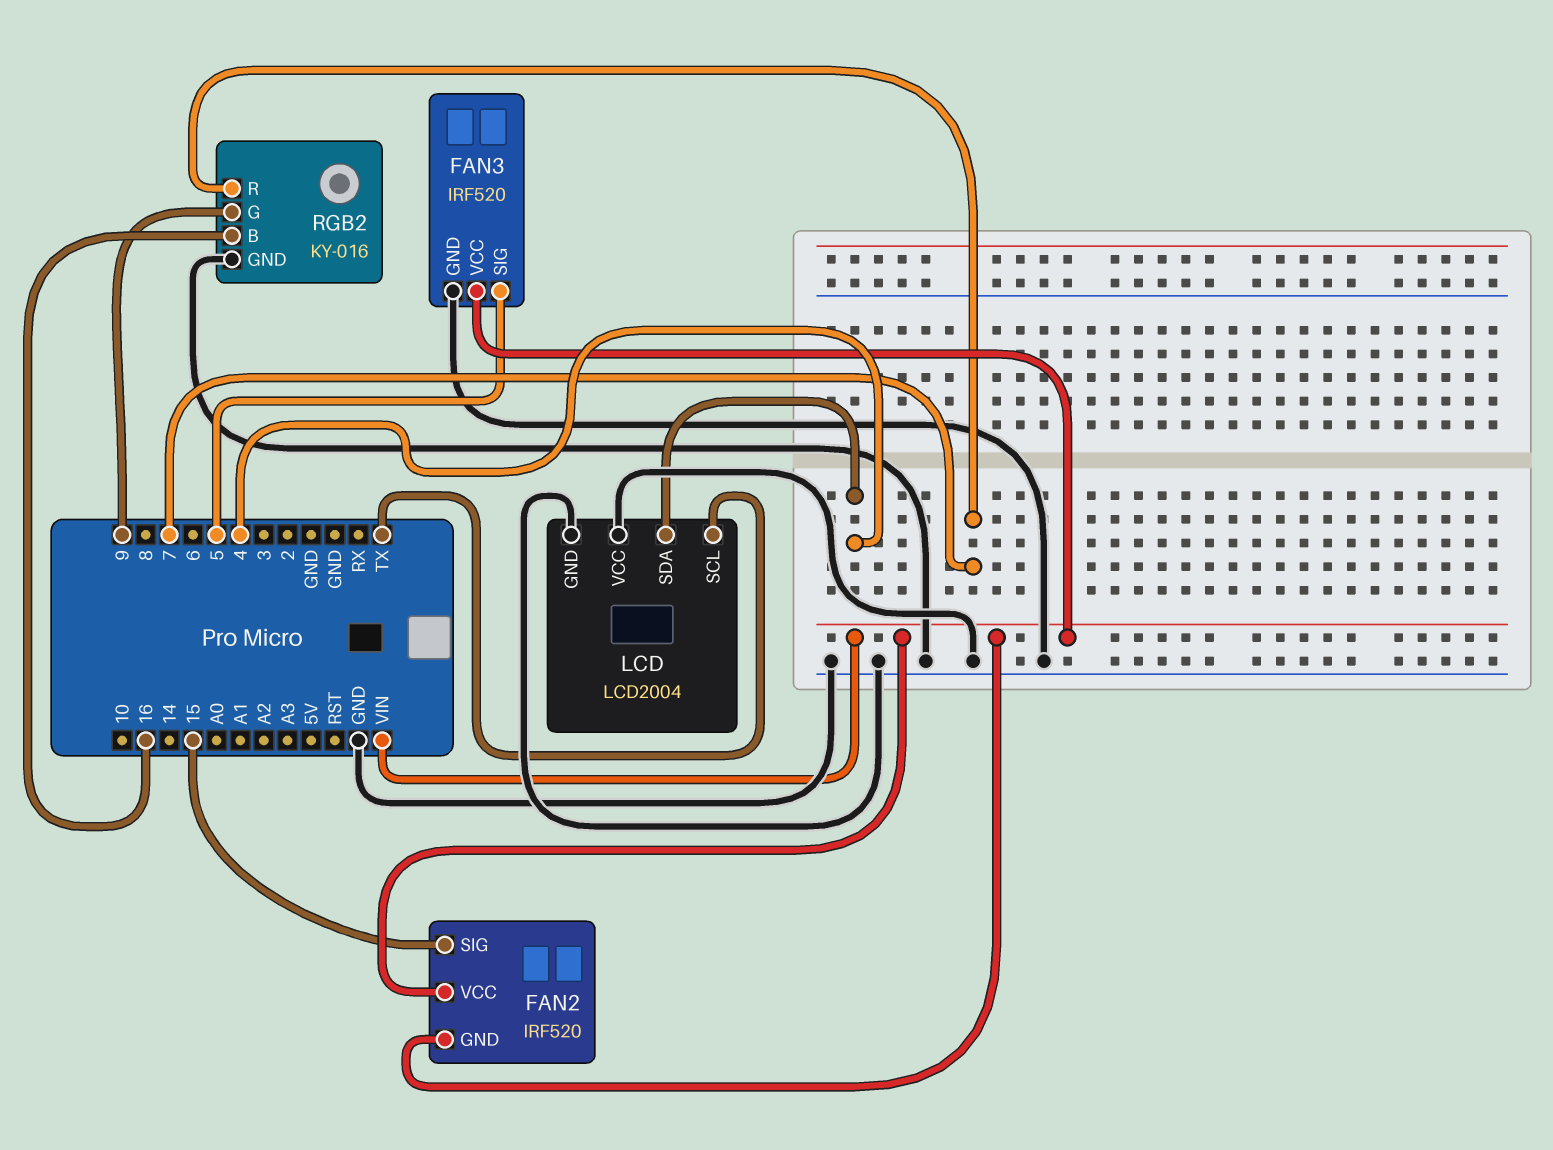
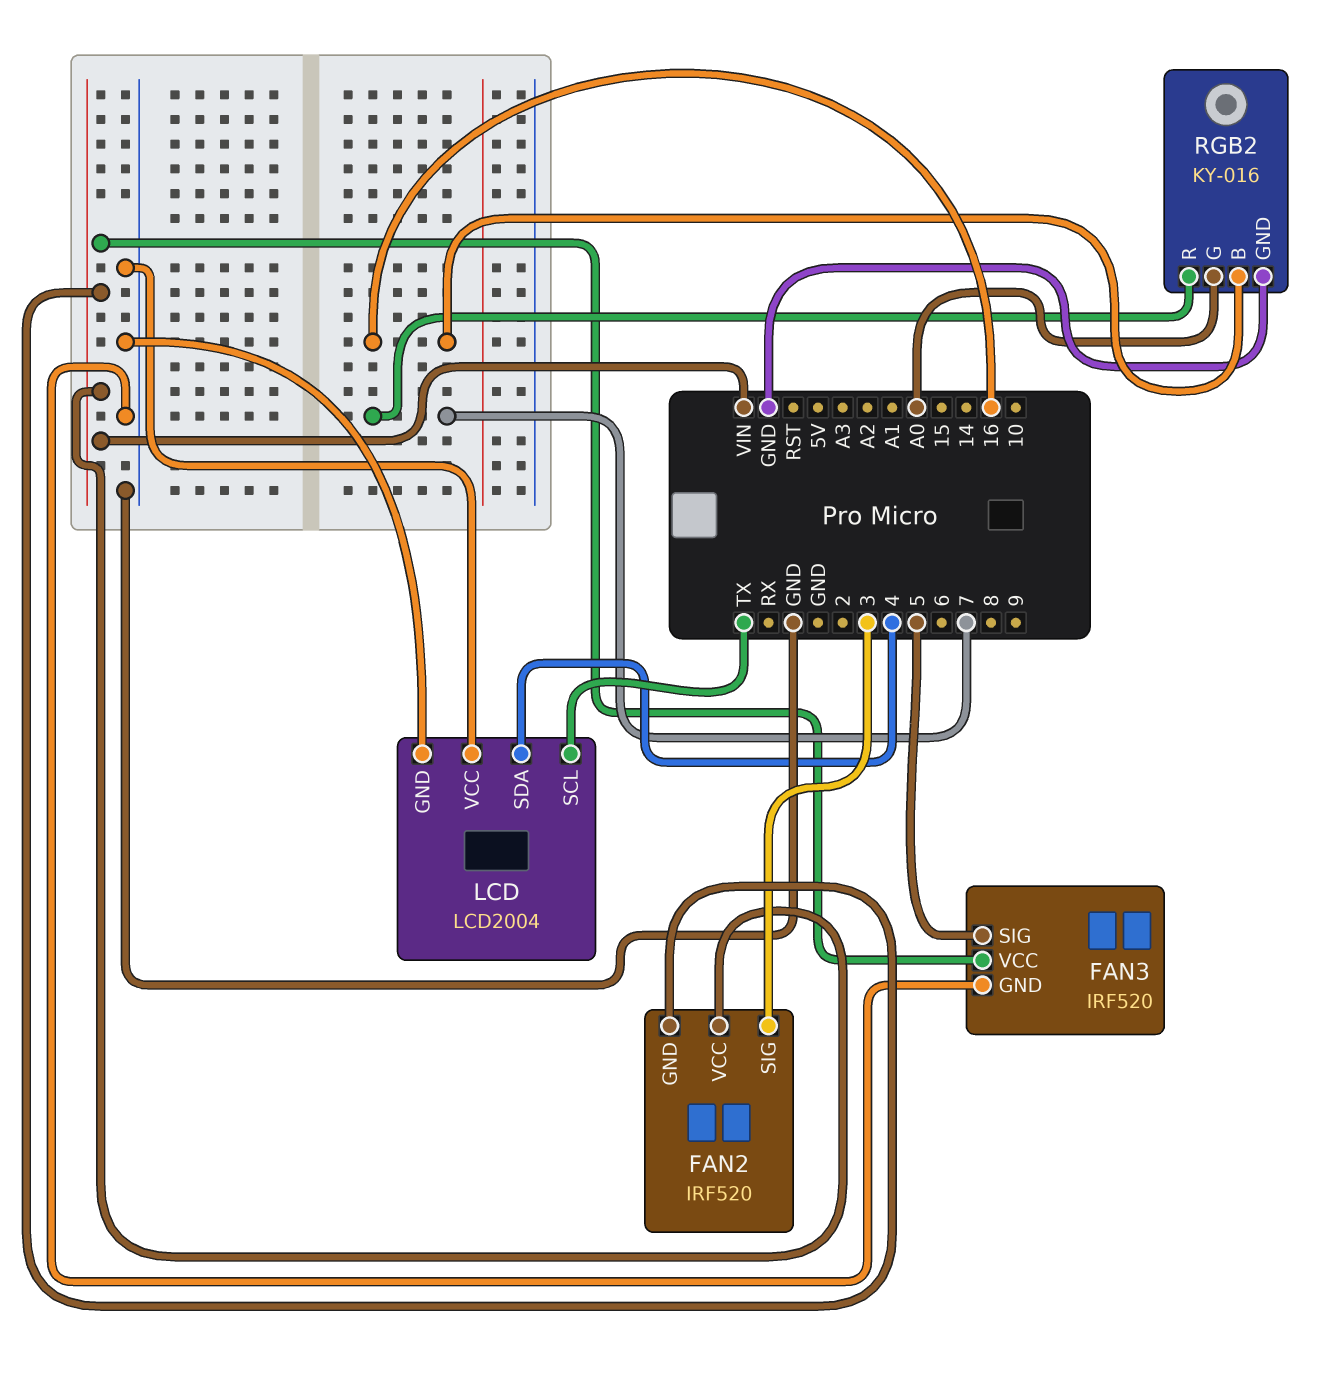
FAN2 pin SIG: 15 -> 3
RGB2 pin G: 9 -> A0

